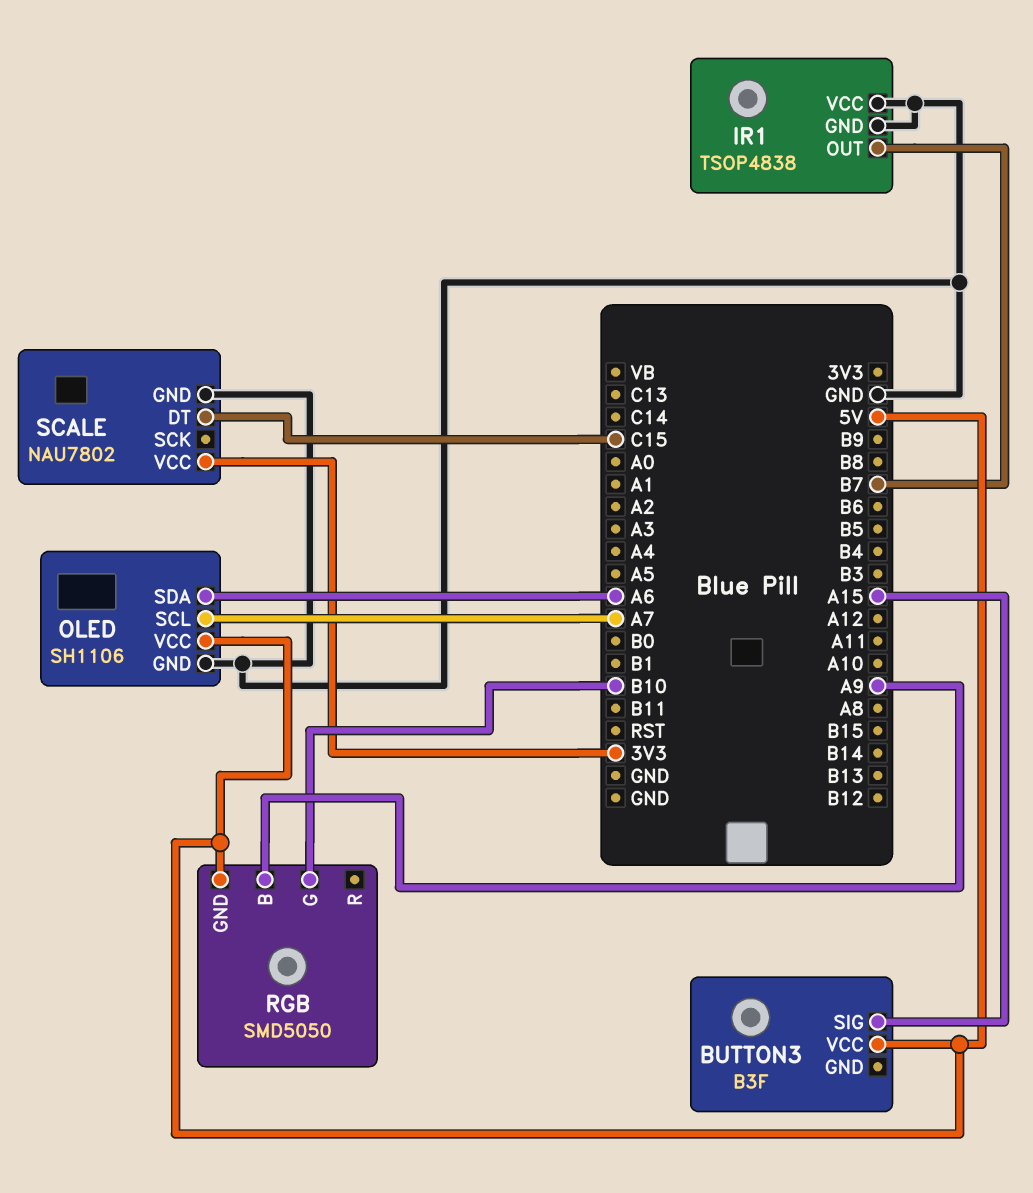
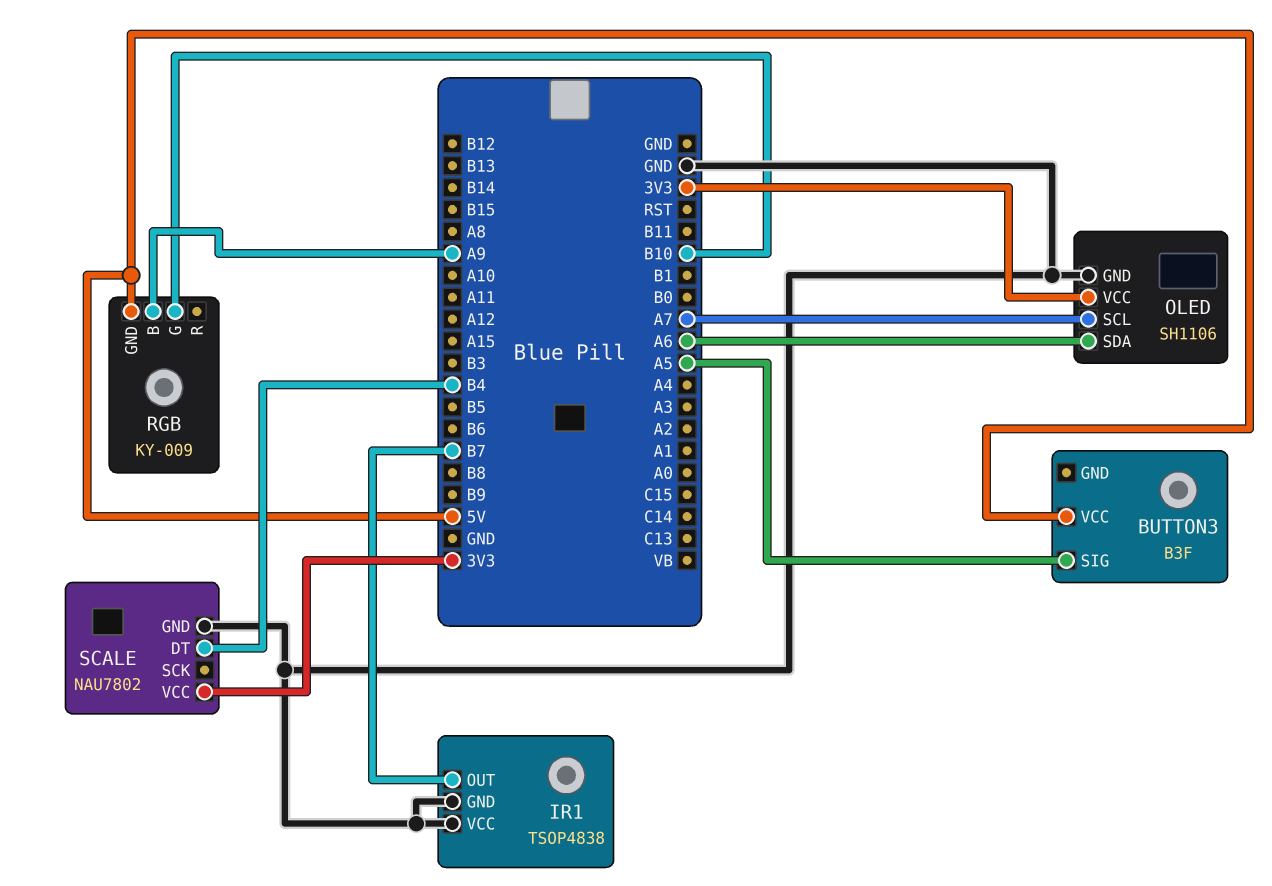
BUTTON3 pin SIG: A15 -> A5
OLED pin VCC: 5V -> 3V3
RGB: SMD5050 -> KY-009
SCALE pin DT: C15 -> B4

